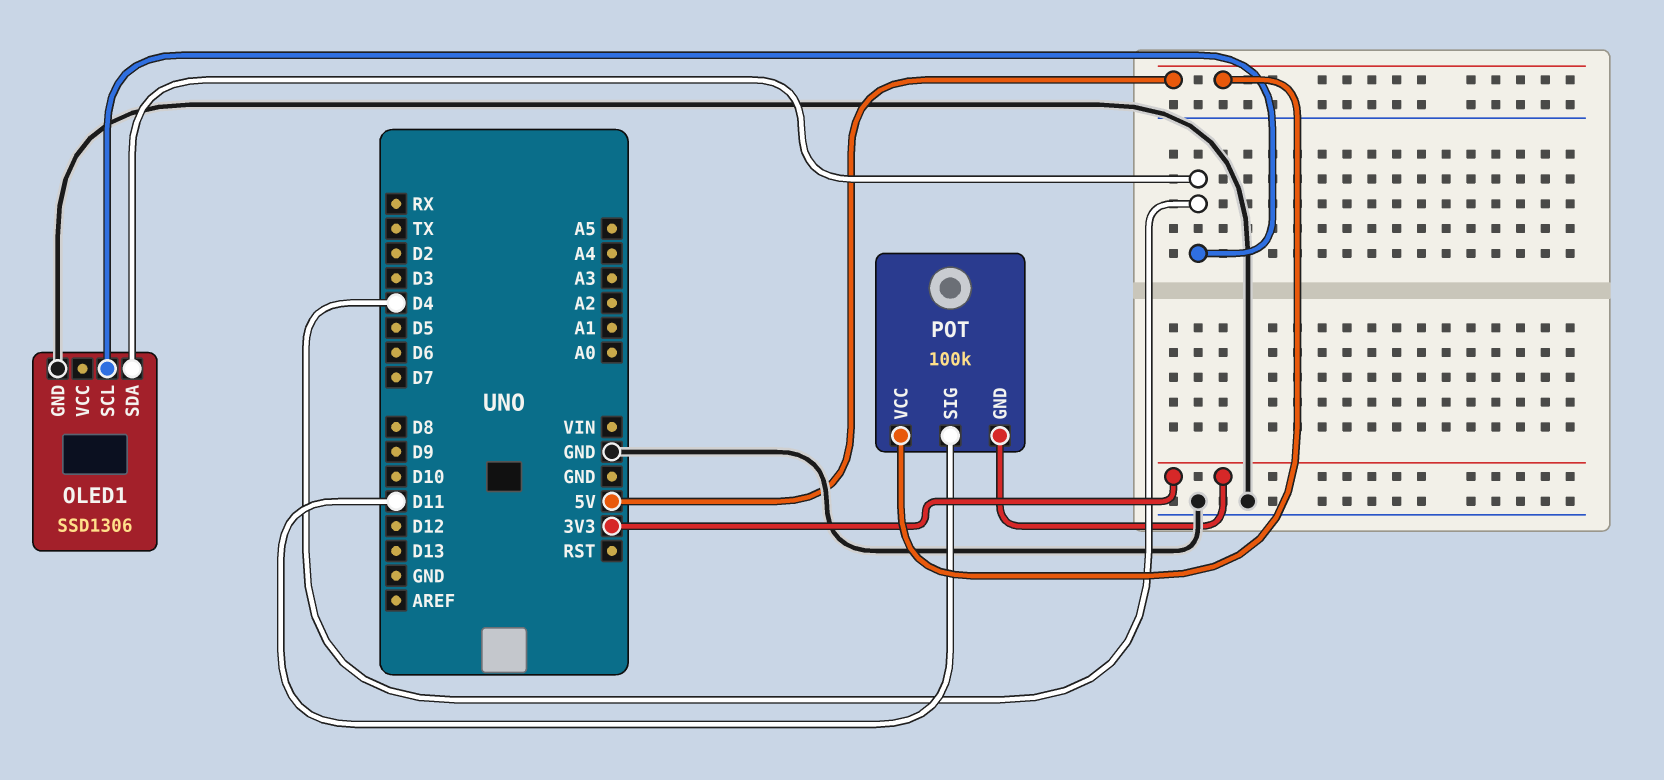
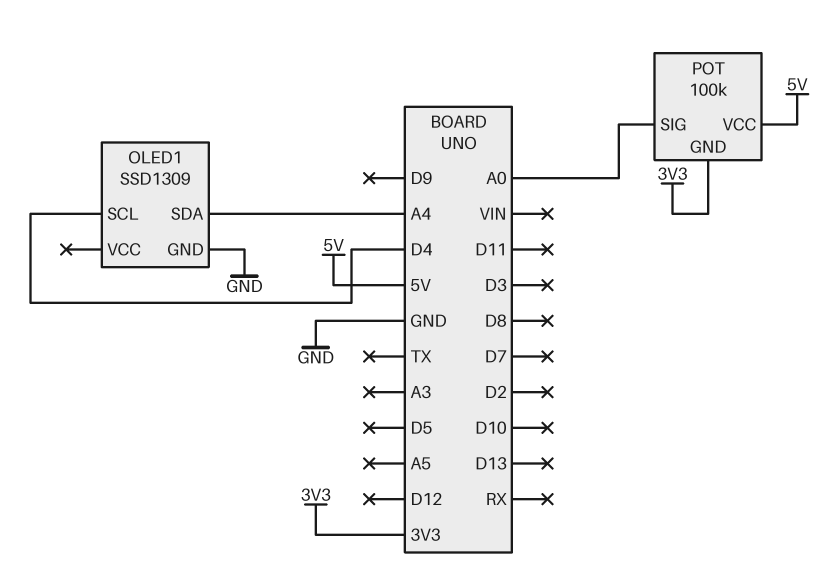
OLED1: SSD1306 -> SSD1309
OLED1 pin SDA: D4 -> A4
POT pin SIG: D11 -> A0

